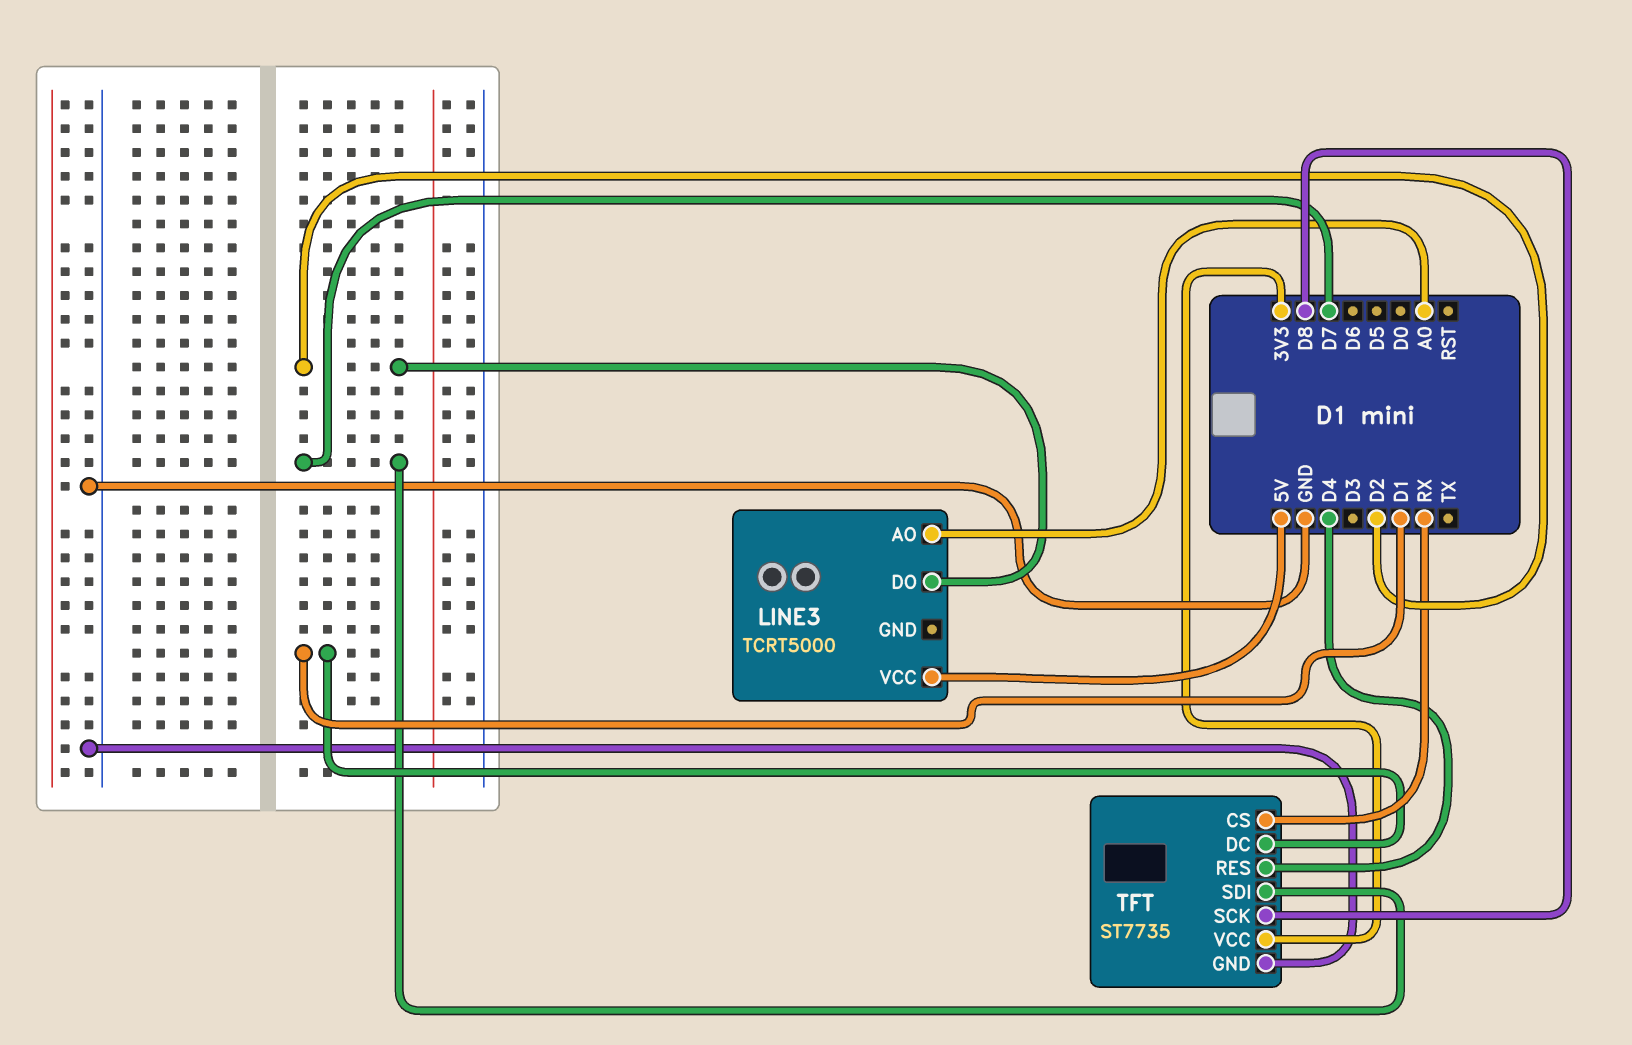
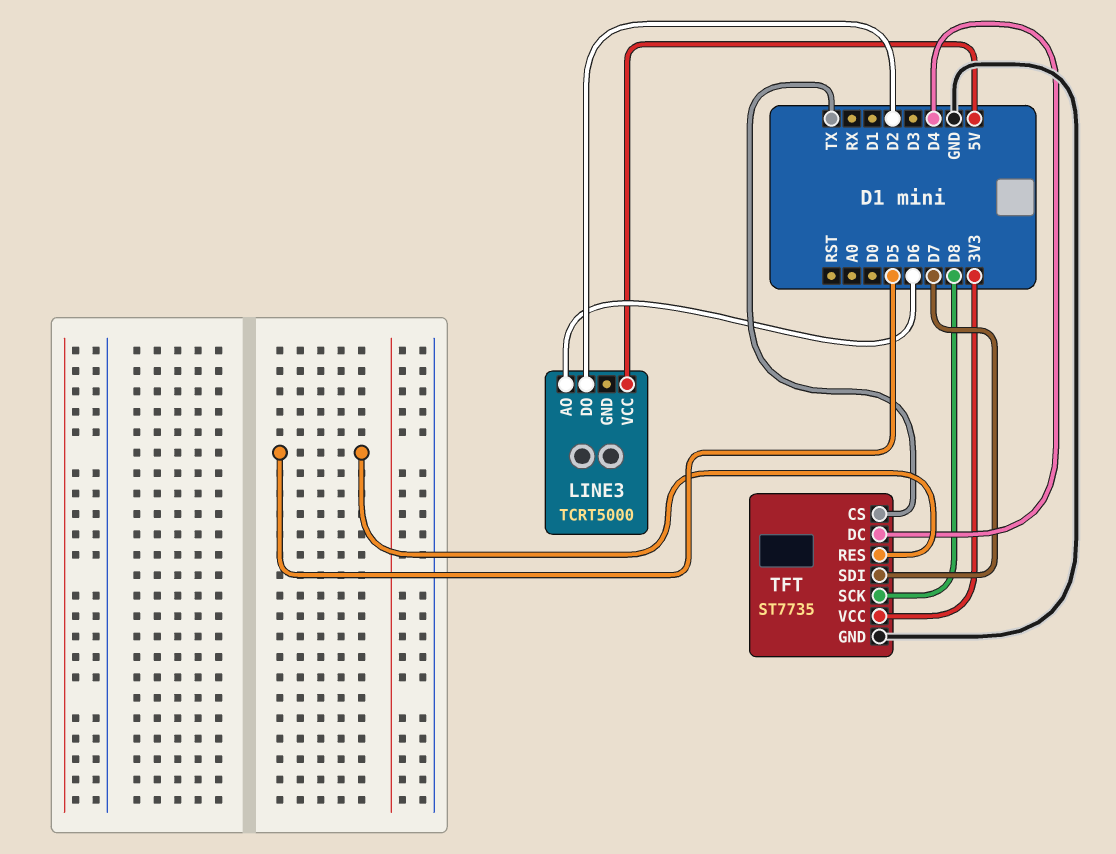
LINE3 pin AO: A0 -> D6
TFT pin CS: RX -> TX
TFT pin DC: D1 -> D4
TFT pin RES: D4 -> D5

